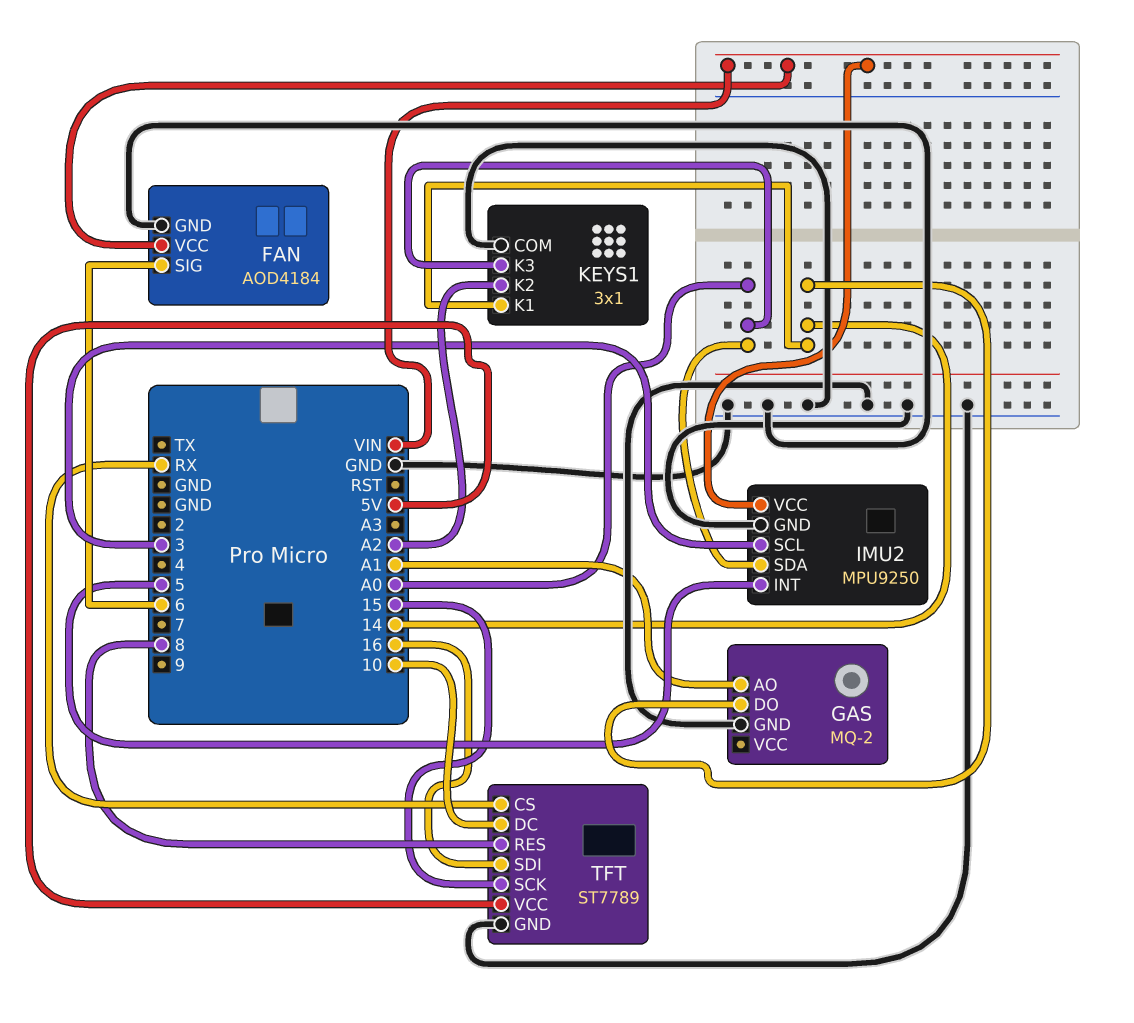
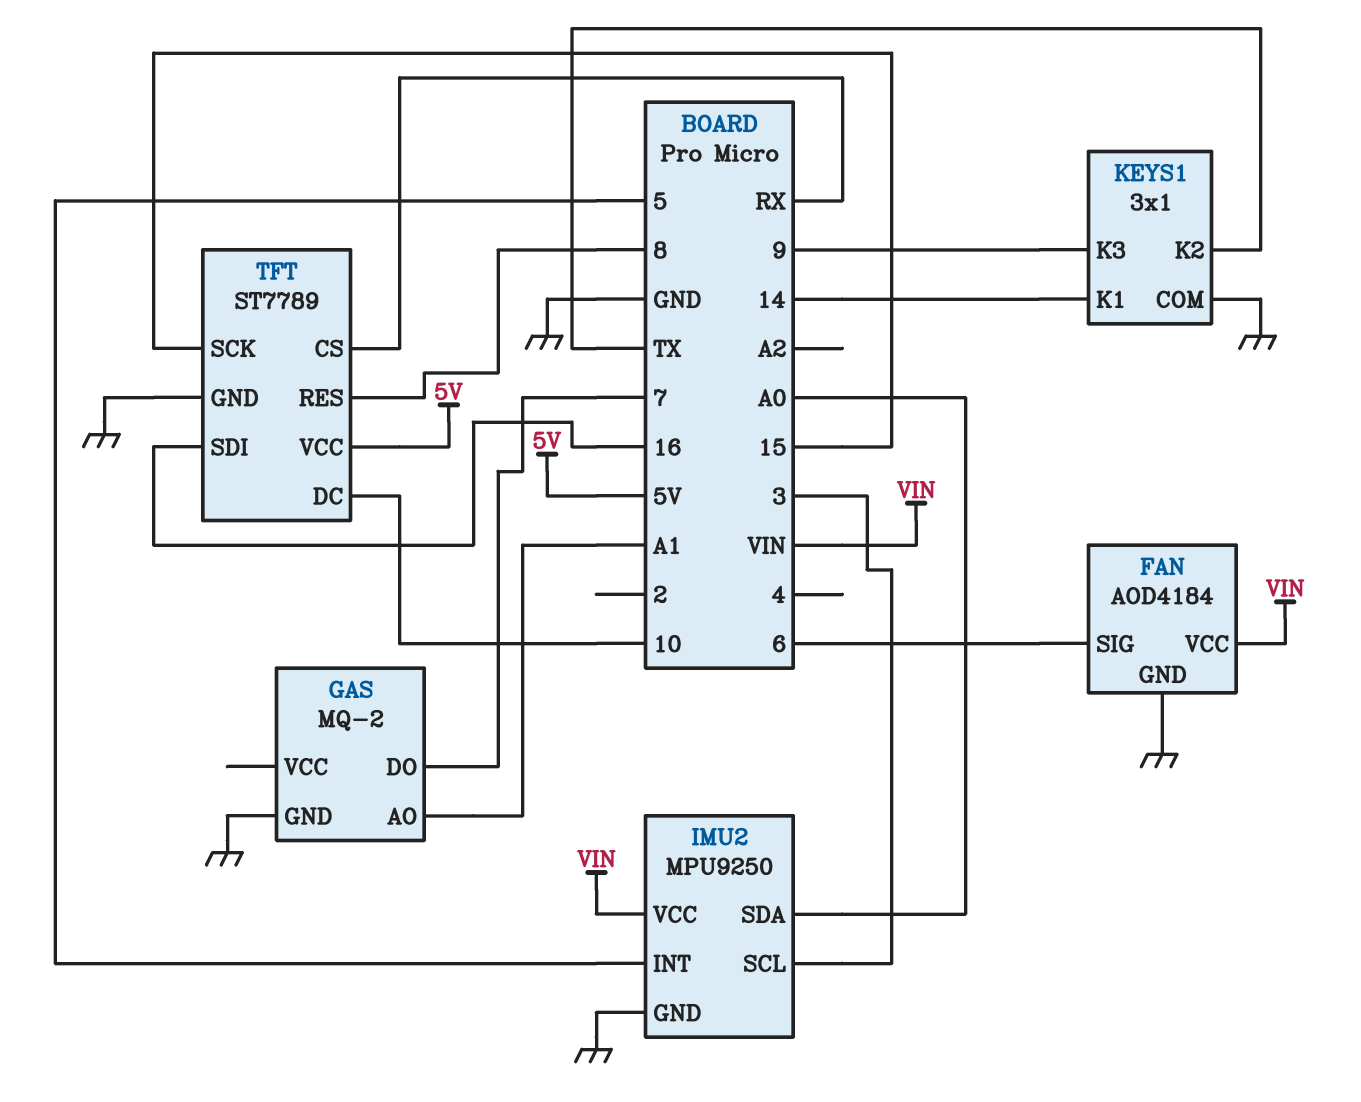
GAS pin DO: 14 -> 7
KEYS1 pin K2: A2 -> TX
KEYS1 pin K3: A0 -> 9

